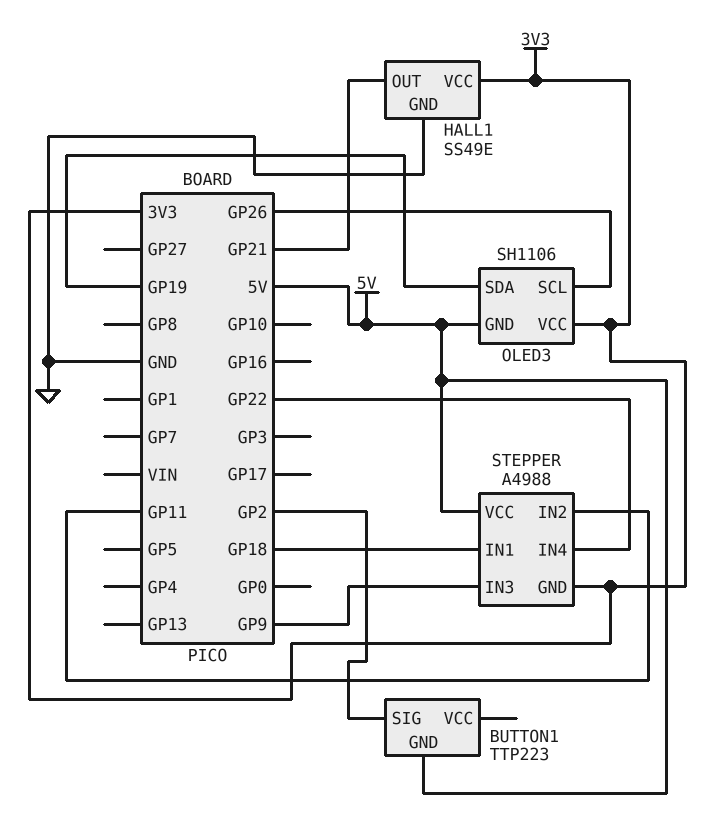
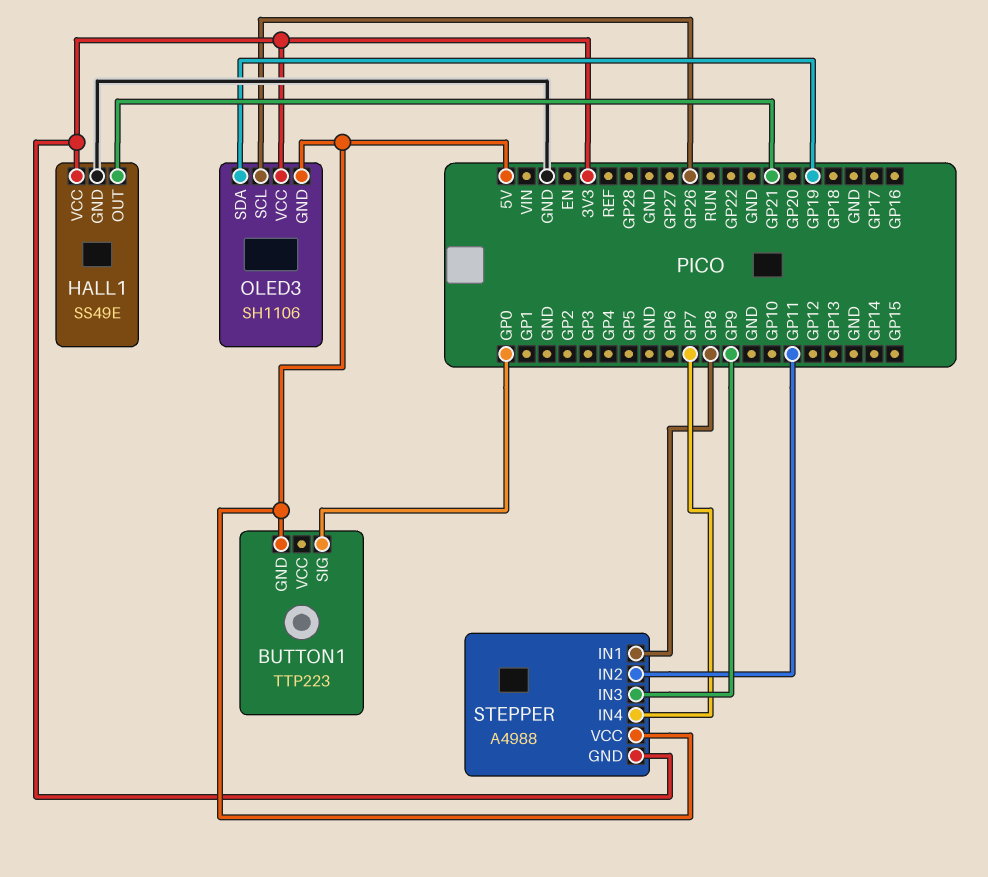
BUTTON1 pin SIG: GP2 -> GP0
STEPPER pin IN1: GP18 -> GP8
STEPPER pin IN4: GP22 -> GP7

